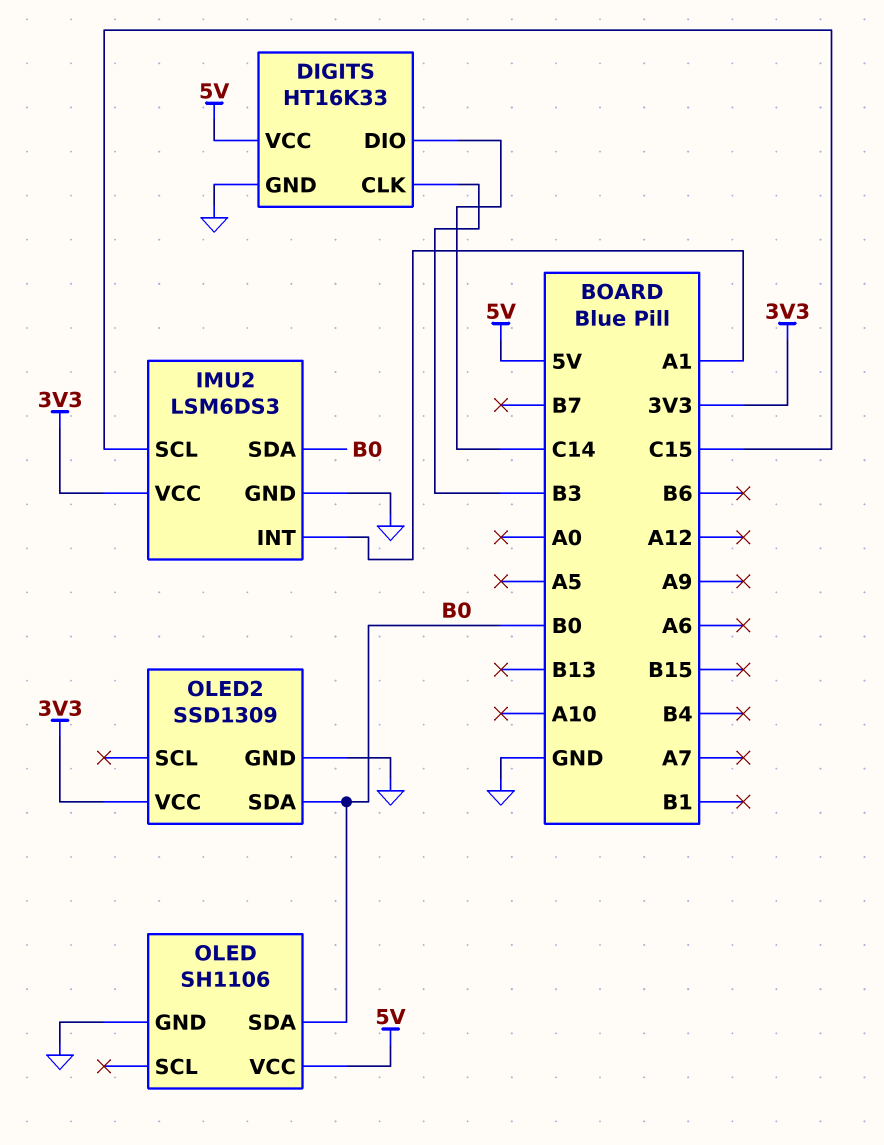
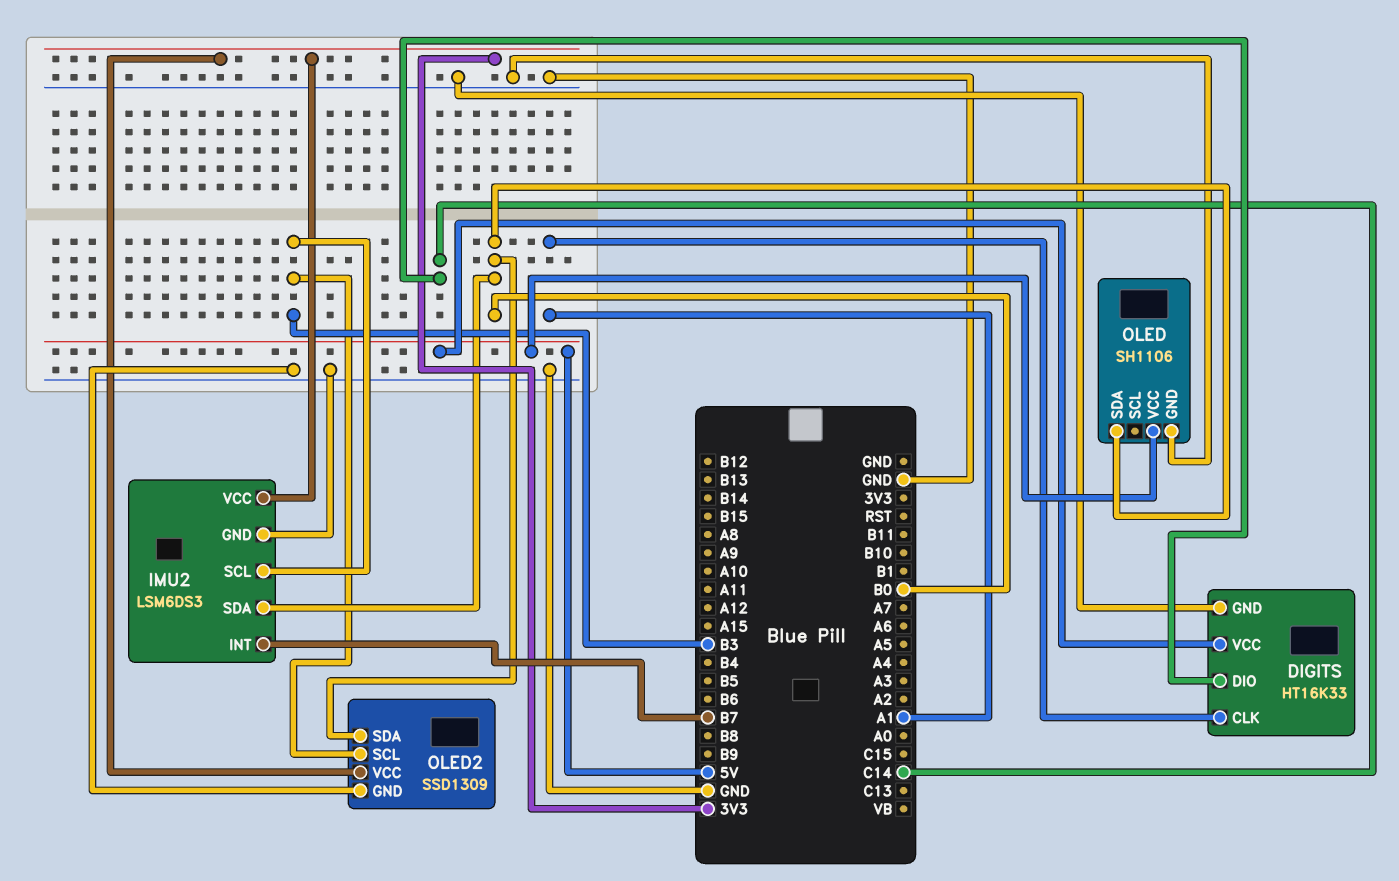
DIGITS pin CLK: B3 -> A1
IMU2 pin INT: A1 -> B7
IMU2 pin SCL: C15 -> B3
OLED2 pin SCL: none -> B3

